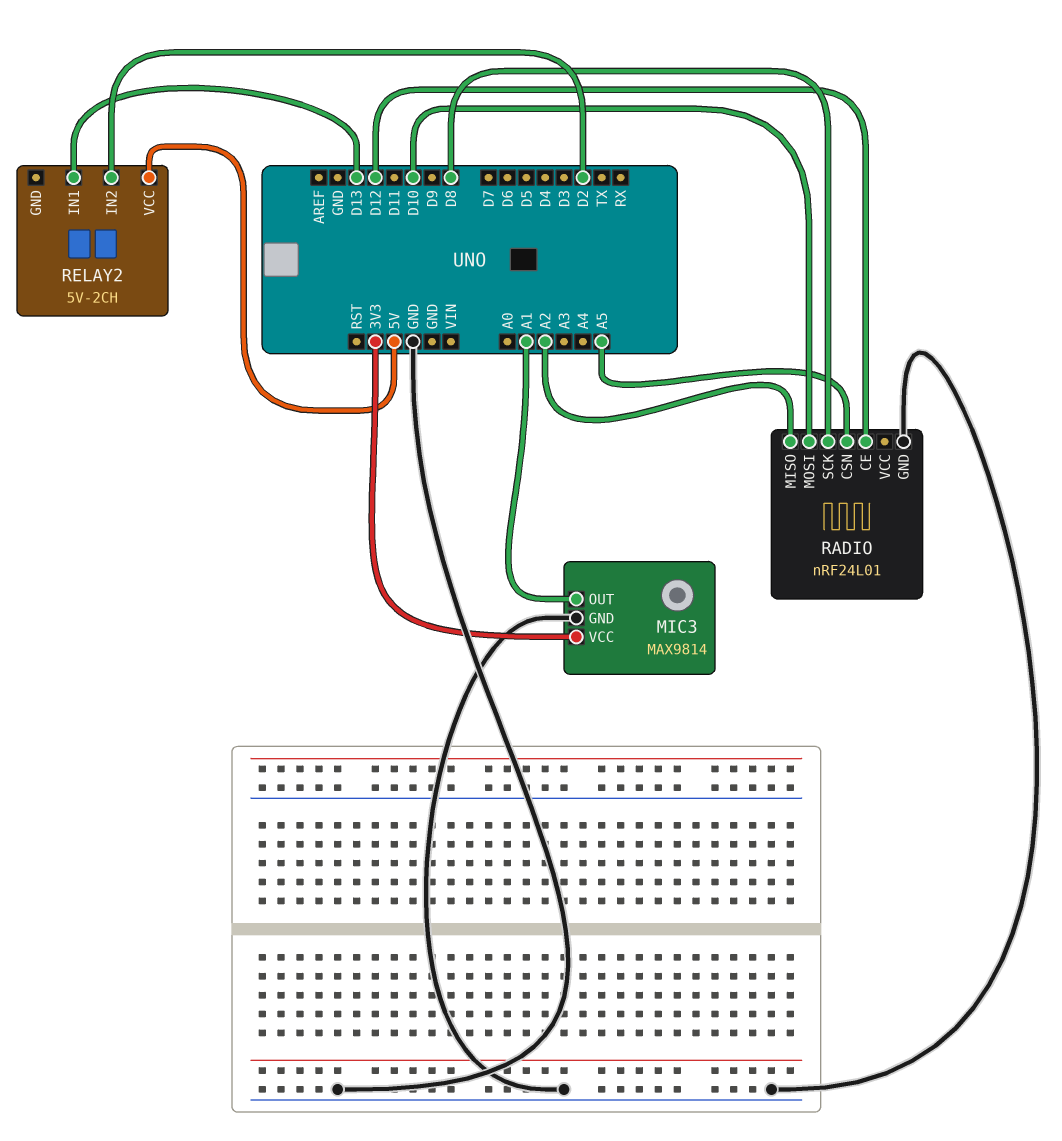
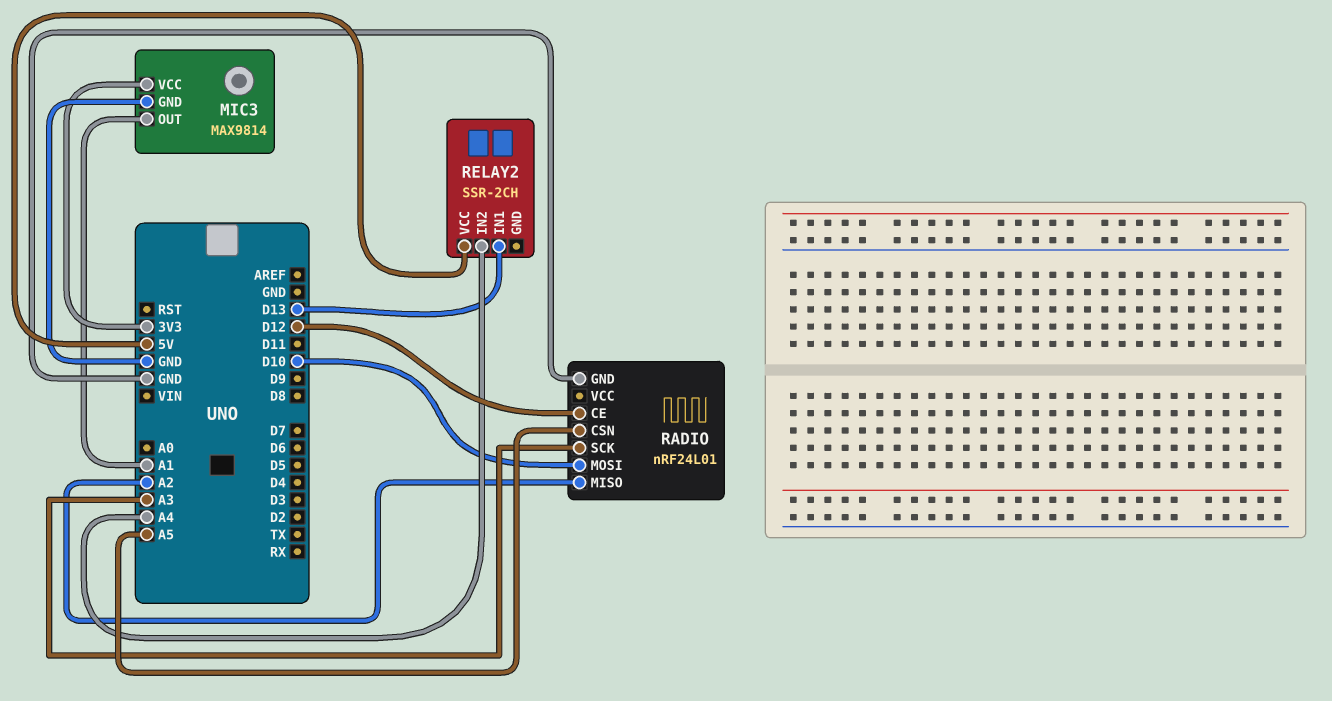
RADIO pin SCK: D8 -> A3
RELAY2: 5V-2CH -> SSR-2CH
RELAY2 pin IN2: D2 -> A4

